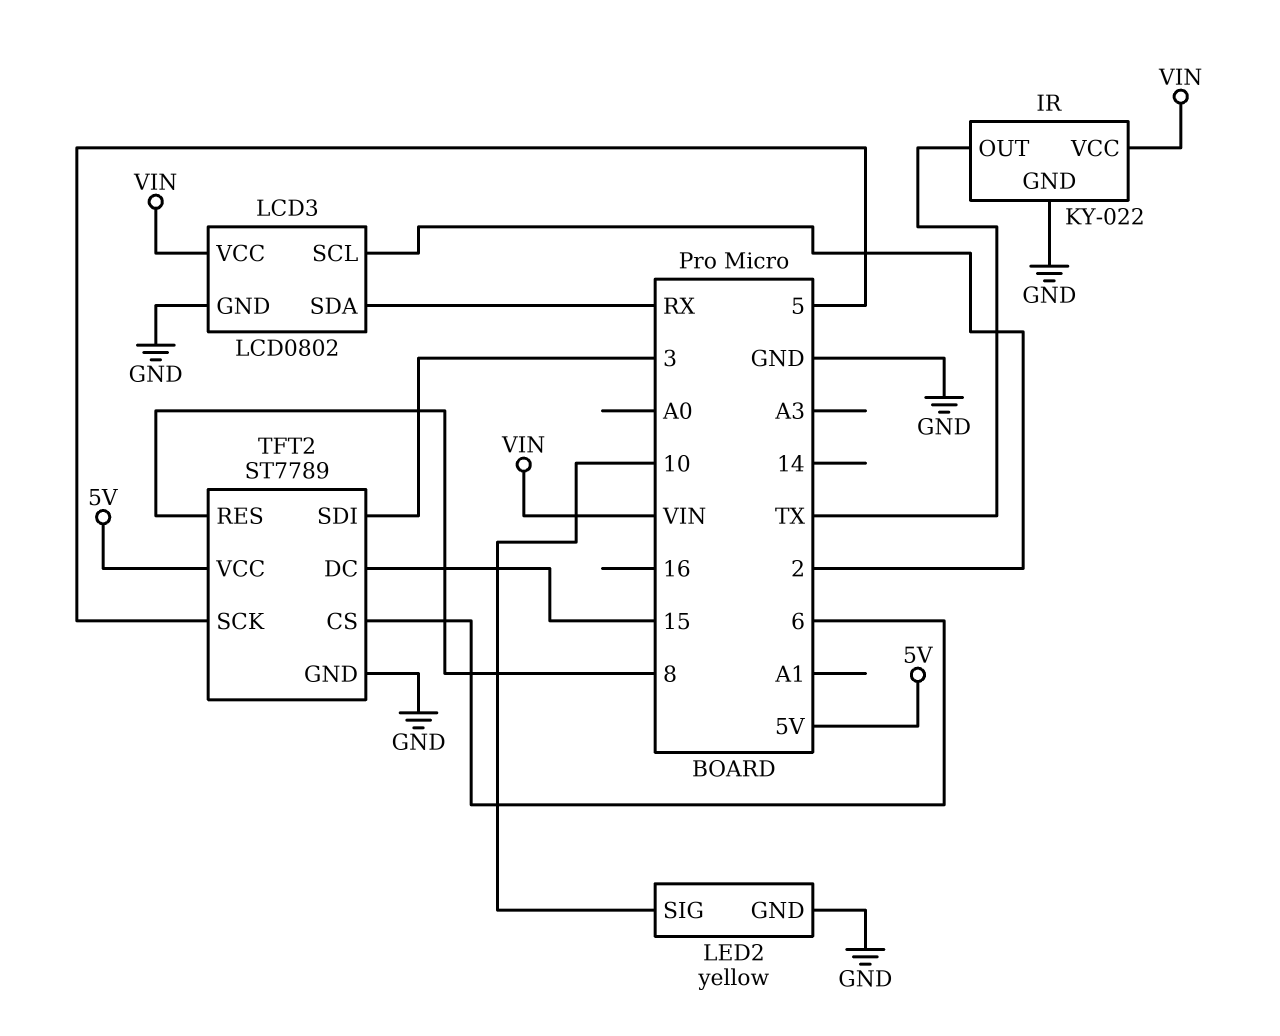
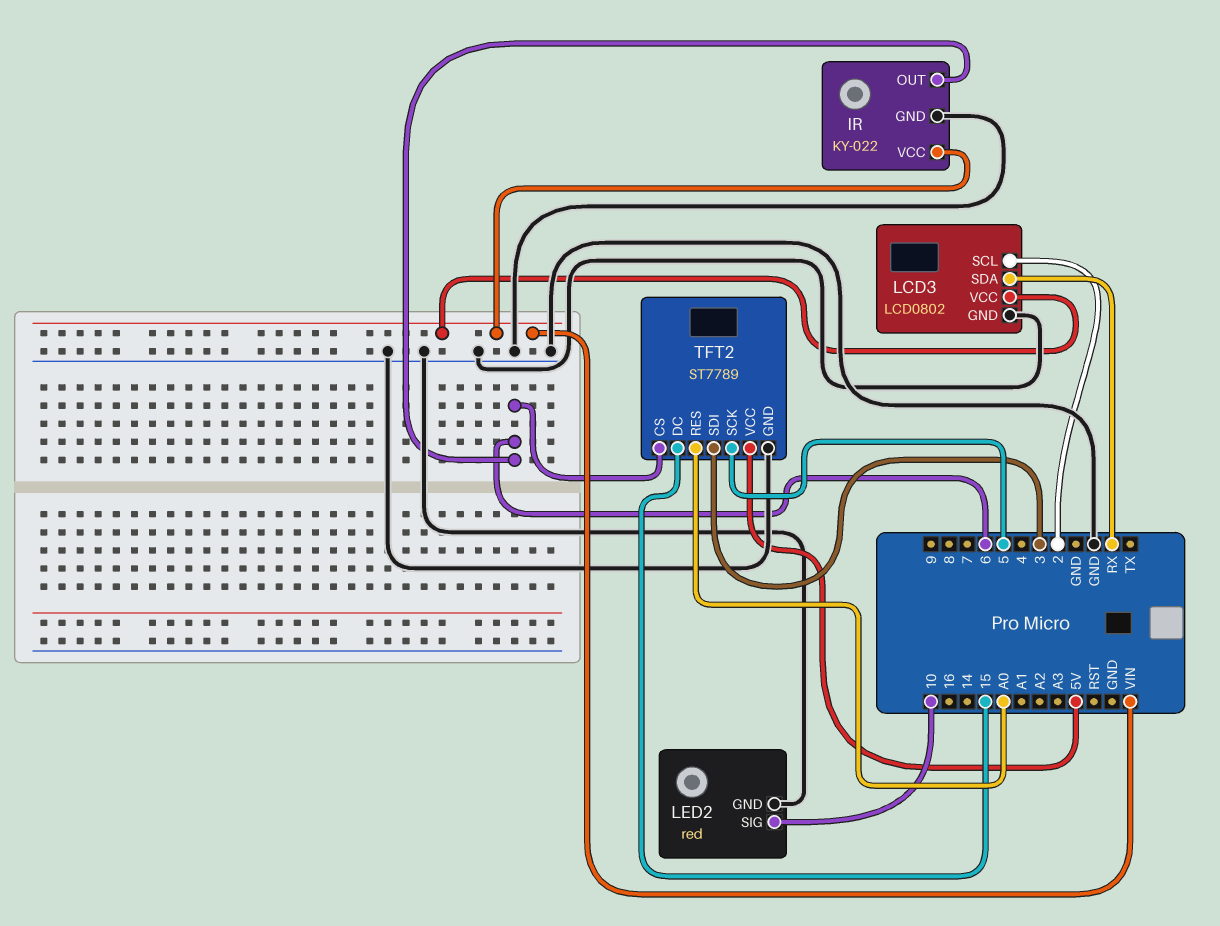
IR pin OUT: TX -> 6
LED2: yellow -> red
TFT2 pin RES: 8 -> A0

